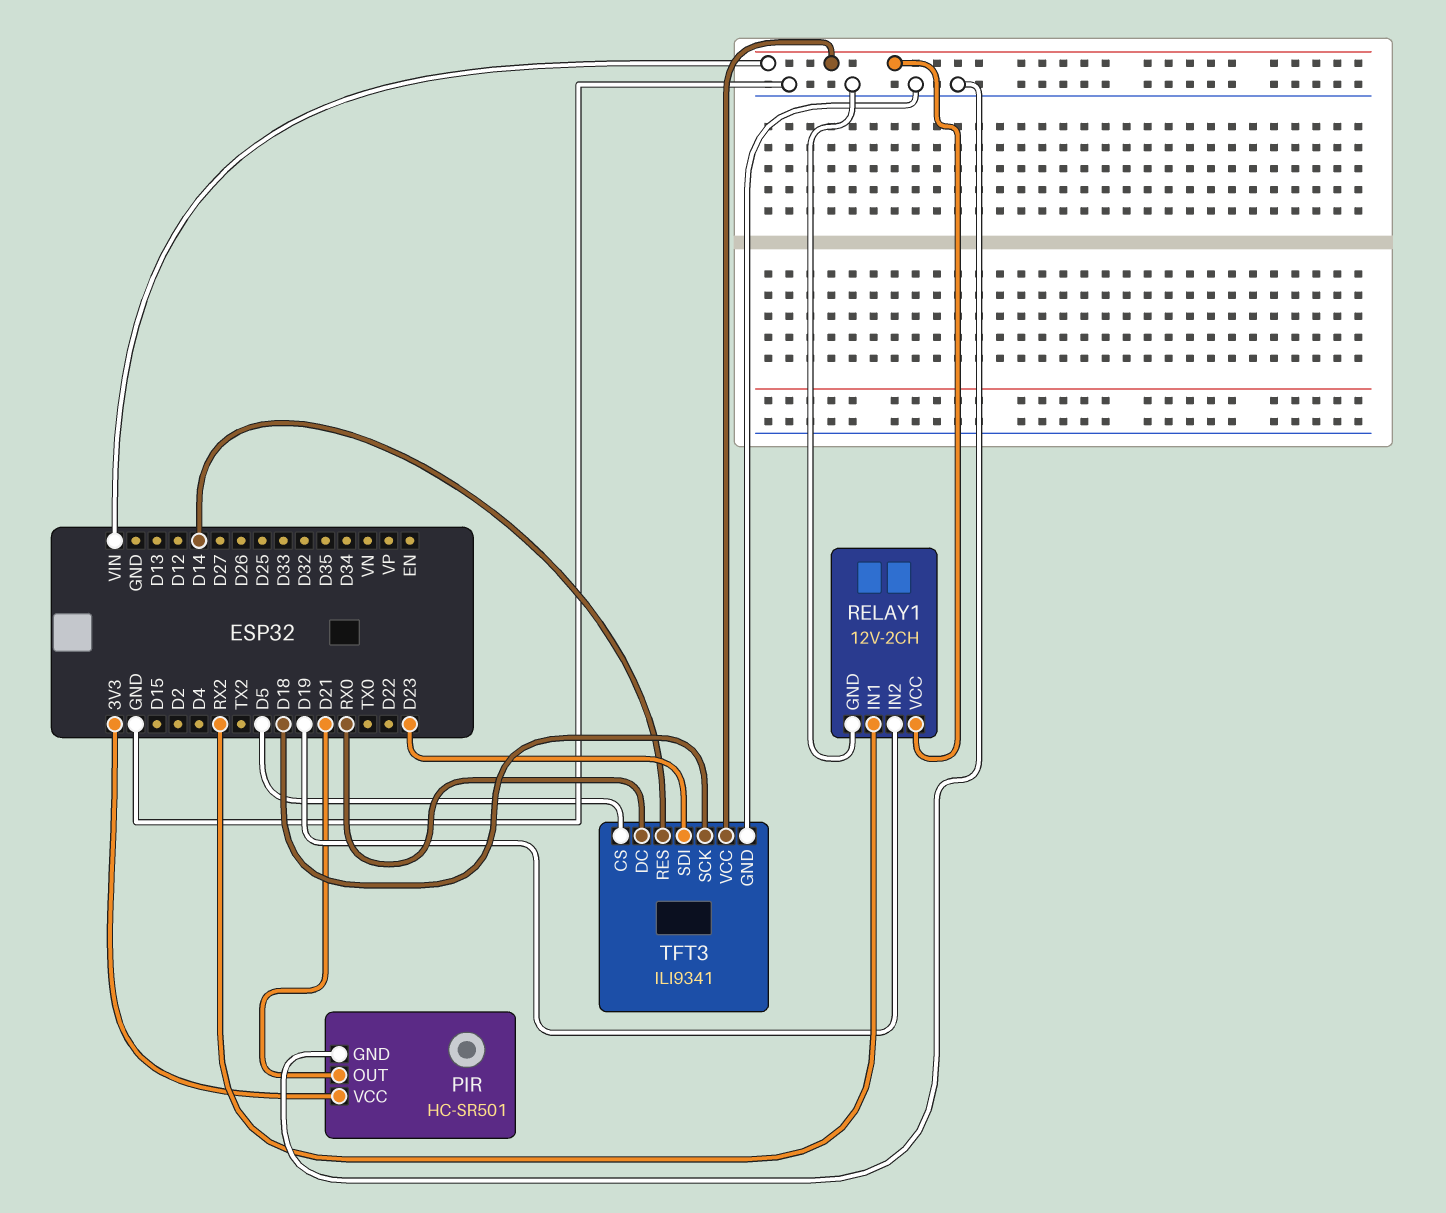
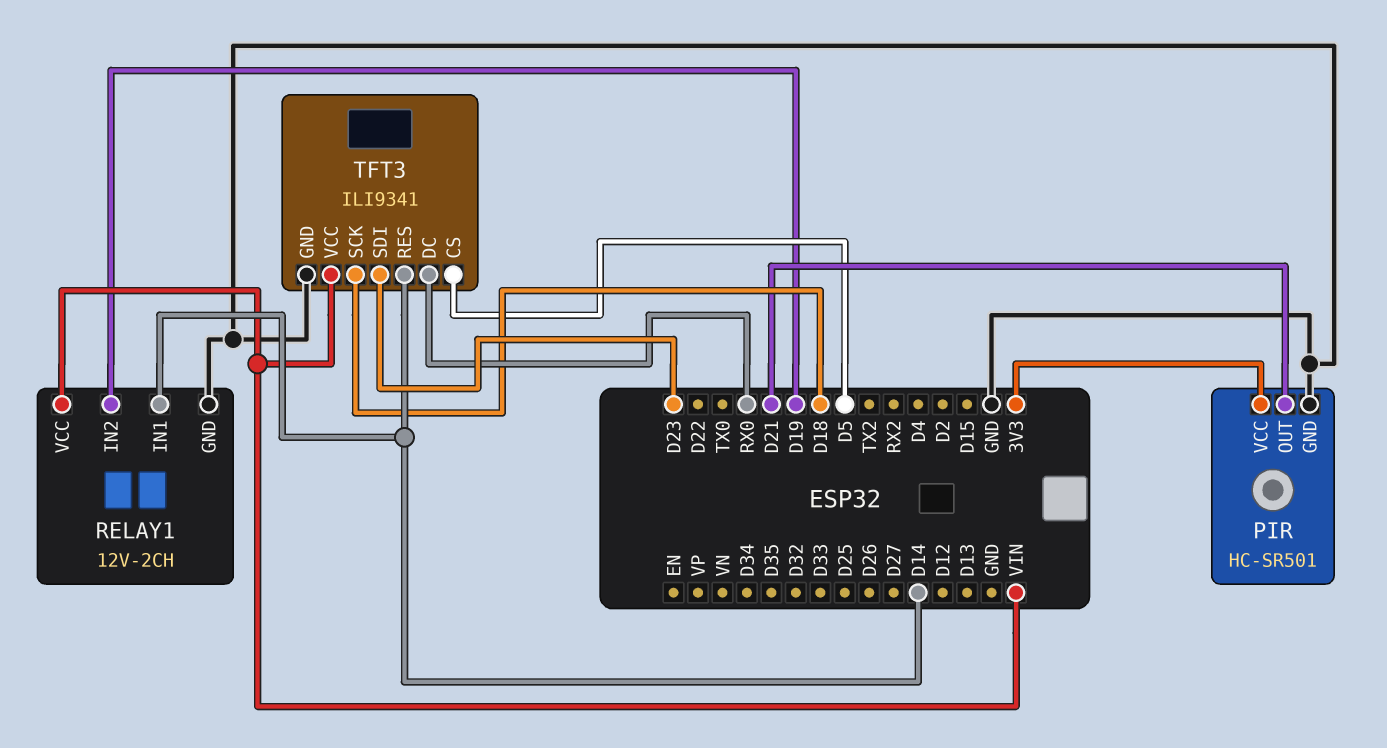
RELAY1 pin IN1: RX2 -> D14

